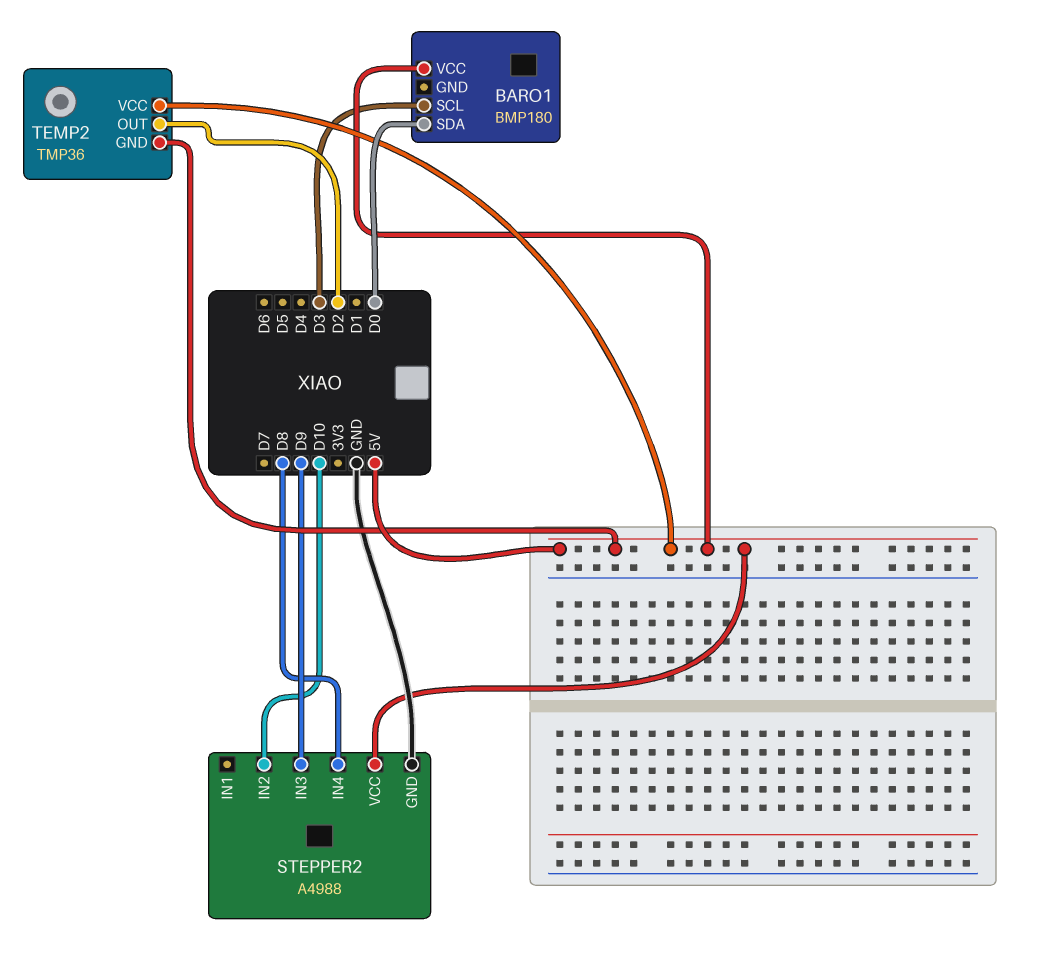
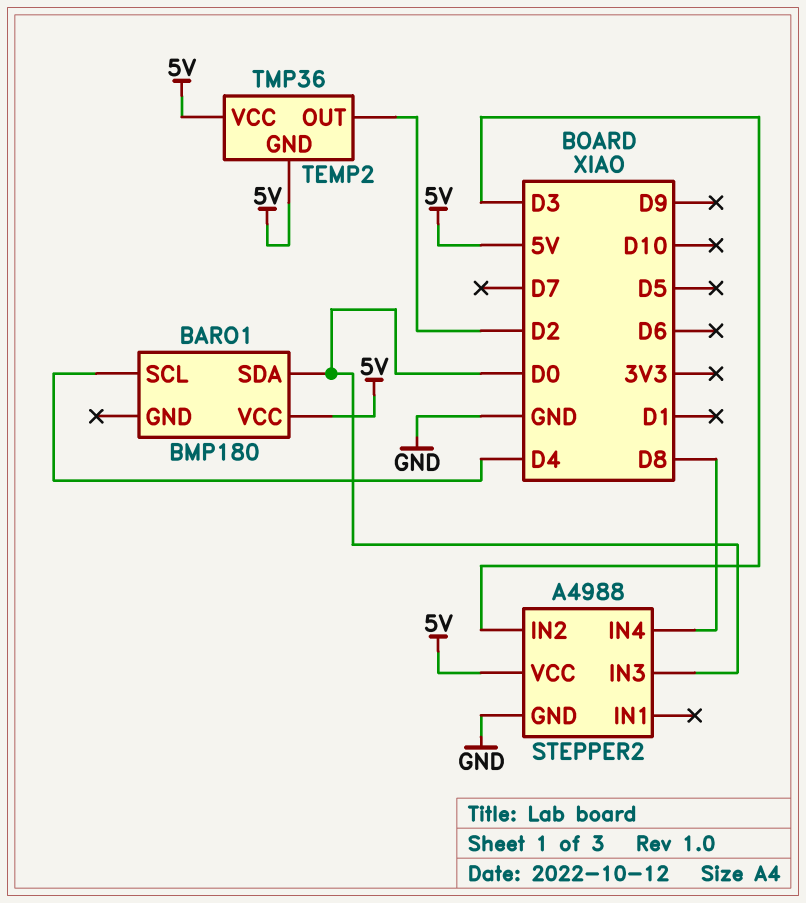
BARO1 pin SCL: D3 -> D4
STEPPER2 pin IN2: D10 -> D3
STEPPER2 pin IN3: D9 -> D0

